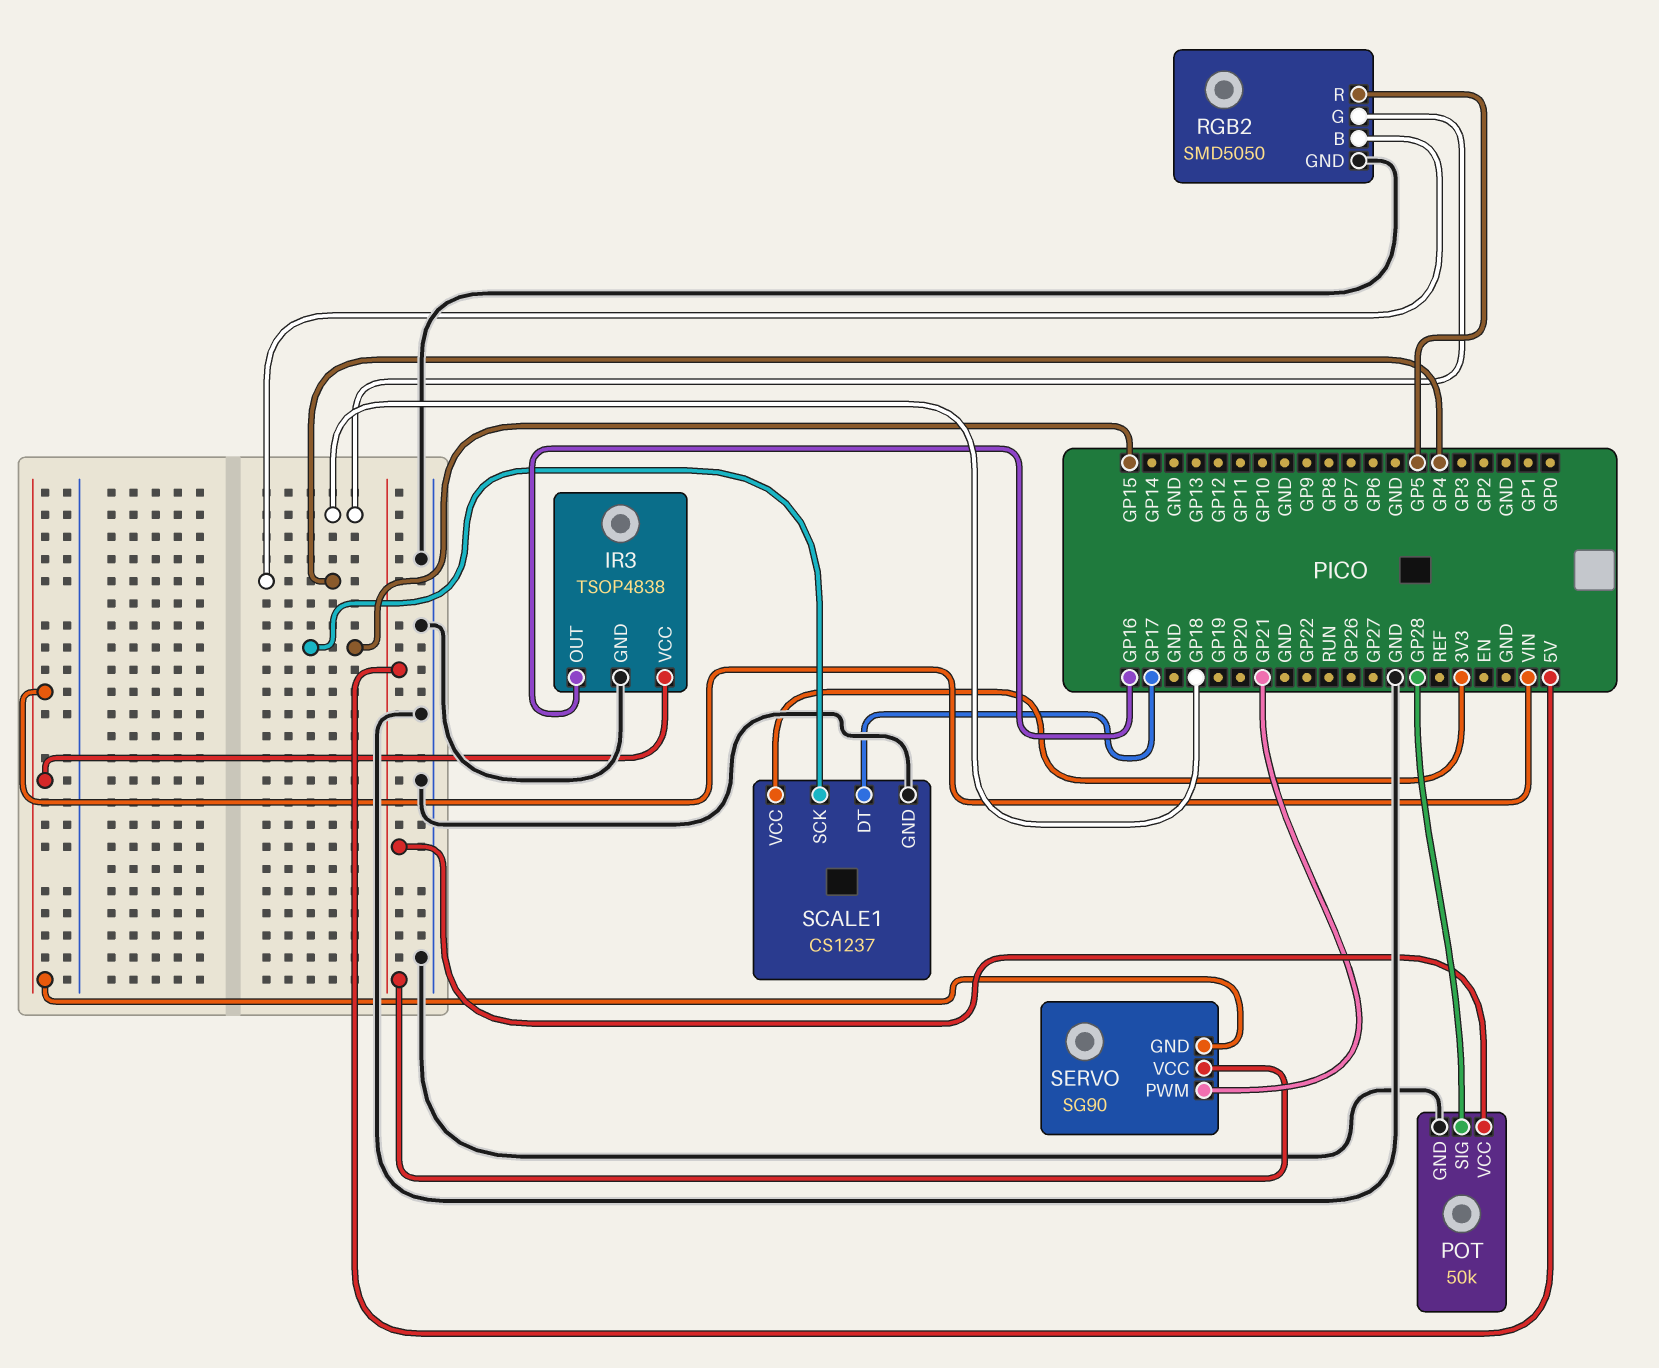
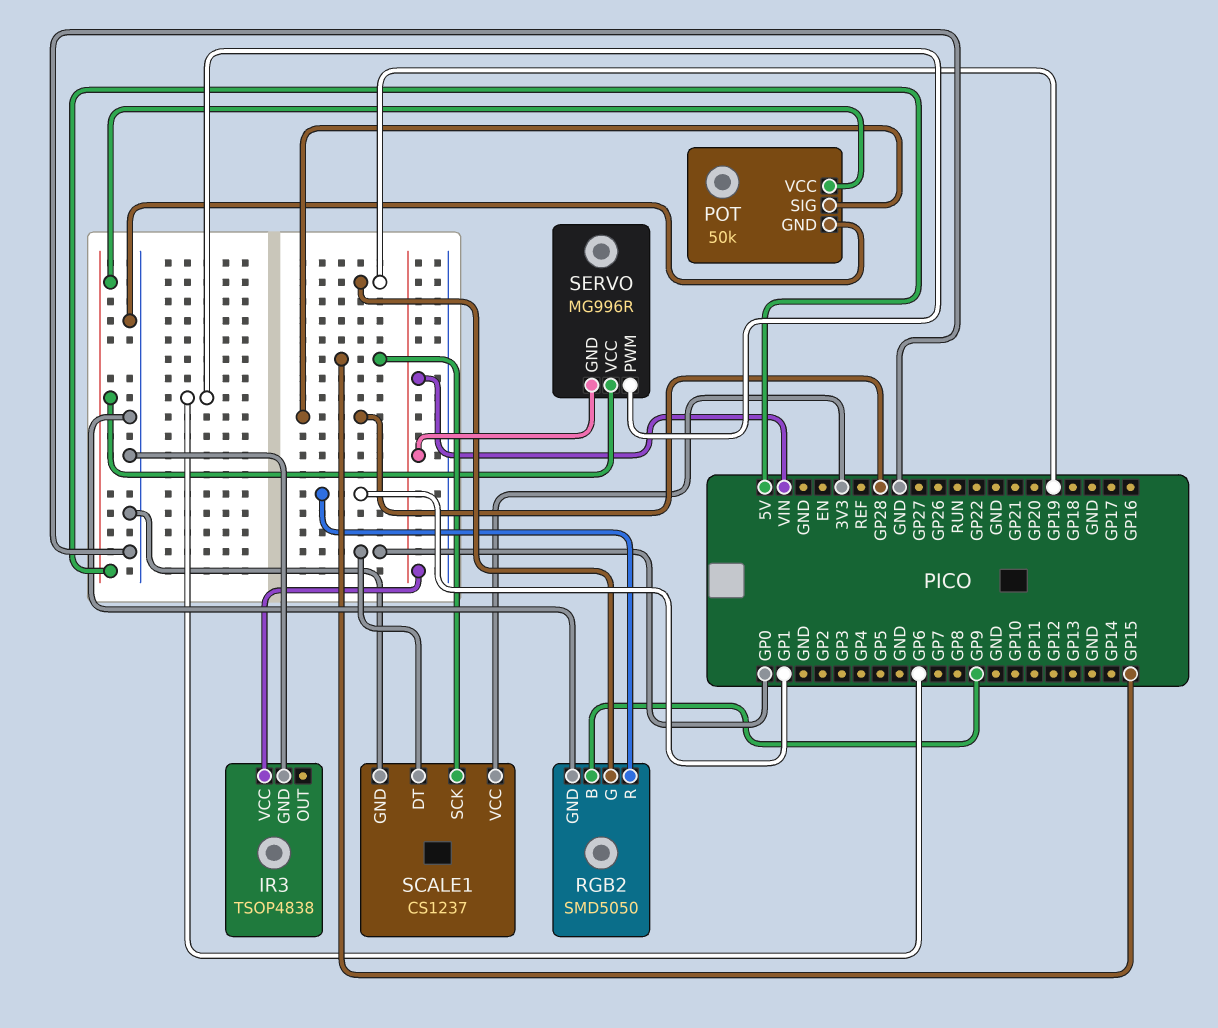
IR3 pin OUT: GP16 -> none
RGB2 pin B: GP4 -> GP9
RGB2 pin G: GP18 -> GP19
RGB2 pin R: GP5 -> GP1
SCALE1 pin DT: GP17 -> GP0
SERVO: SG90 -> MG996R
SERVO pin PWM: GP21 -> GP6

